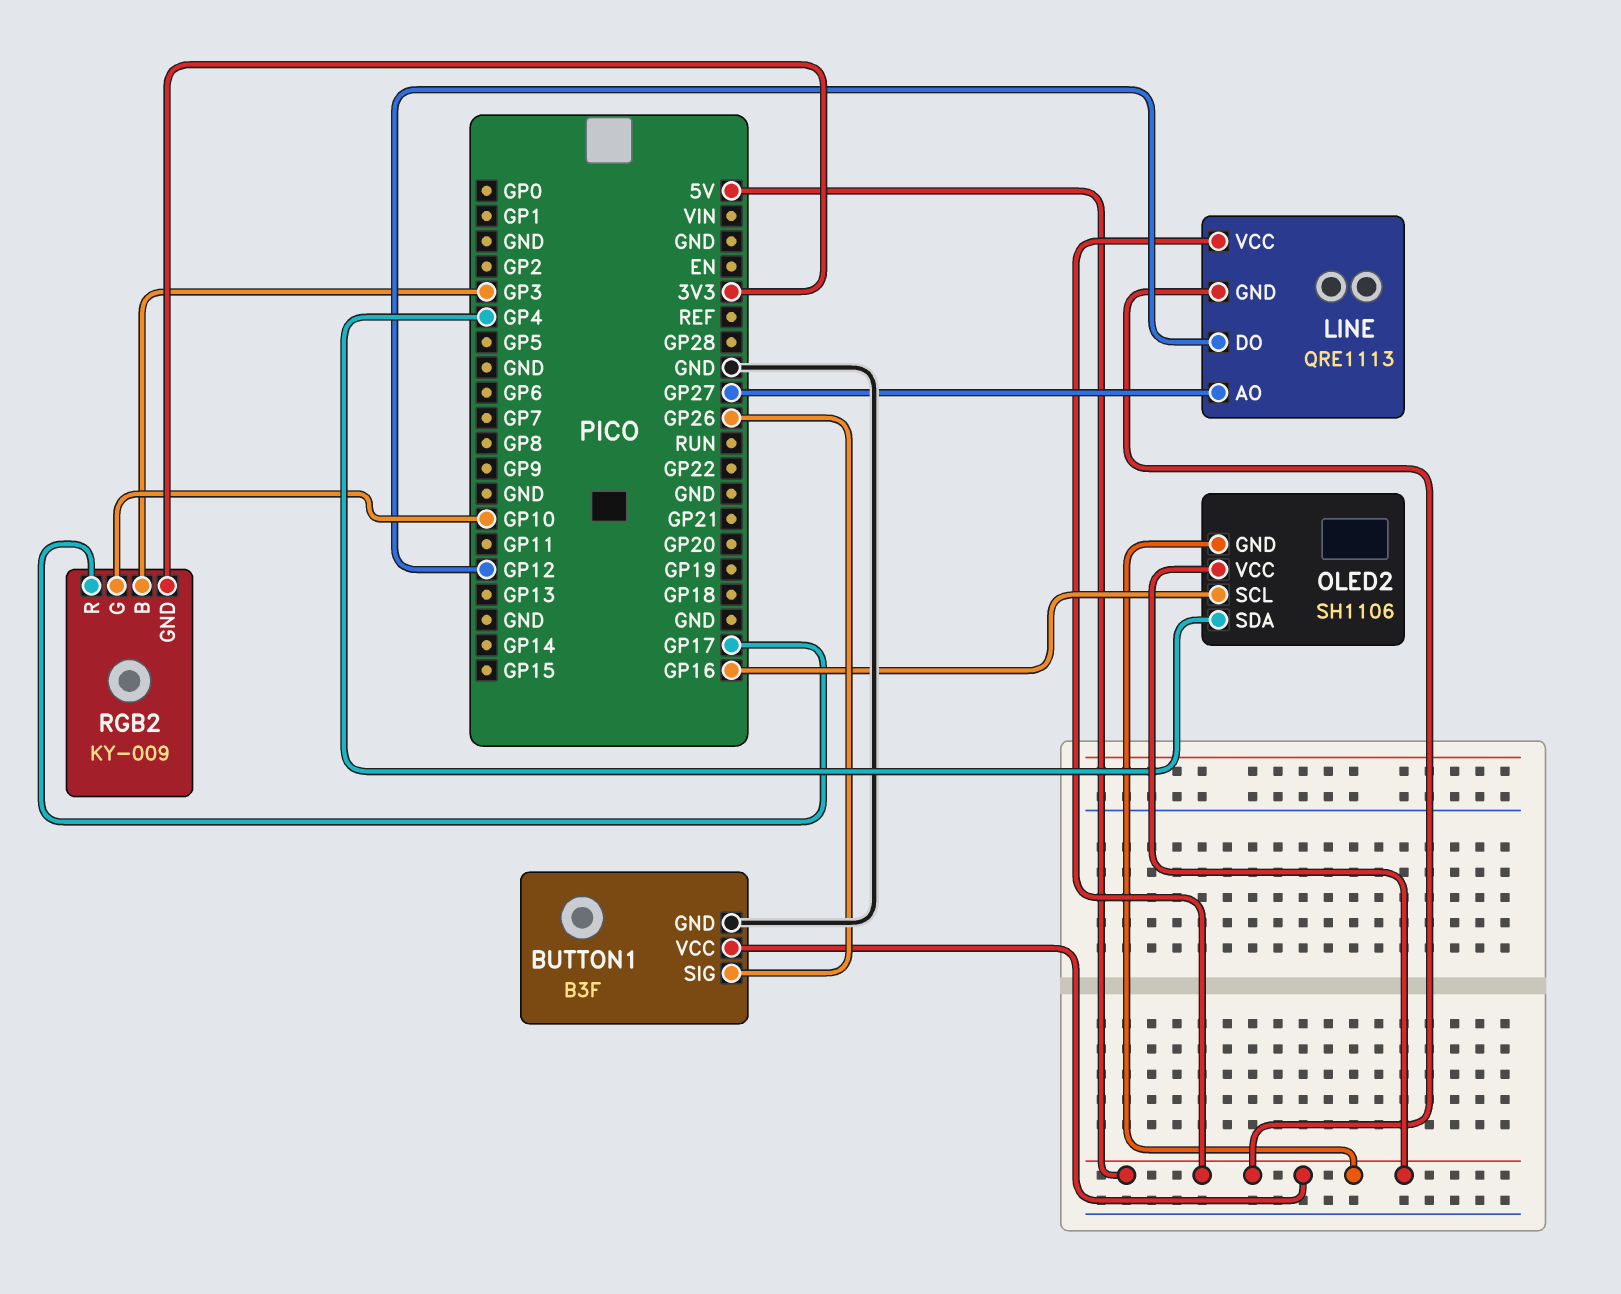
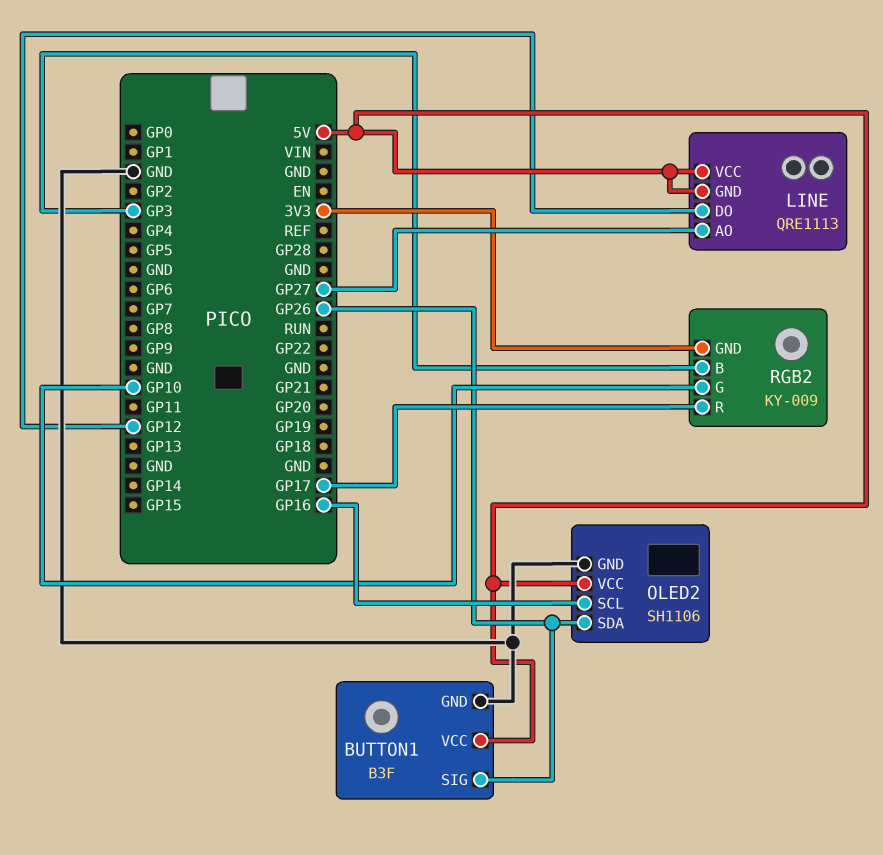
OLED2 pin GND: 5V -> GND
OLED2 pin SDA: GP4 -> GP26

